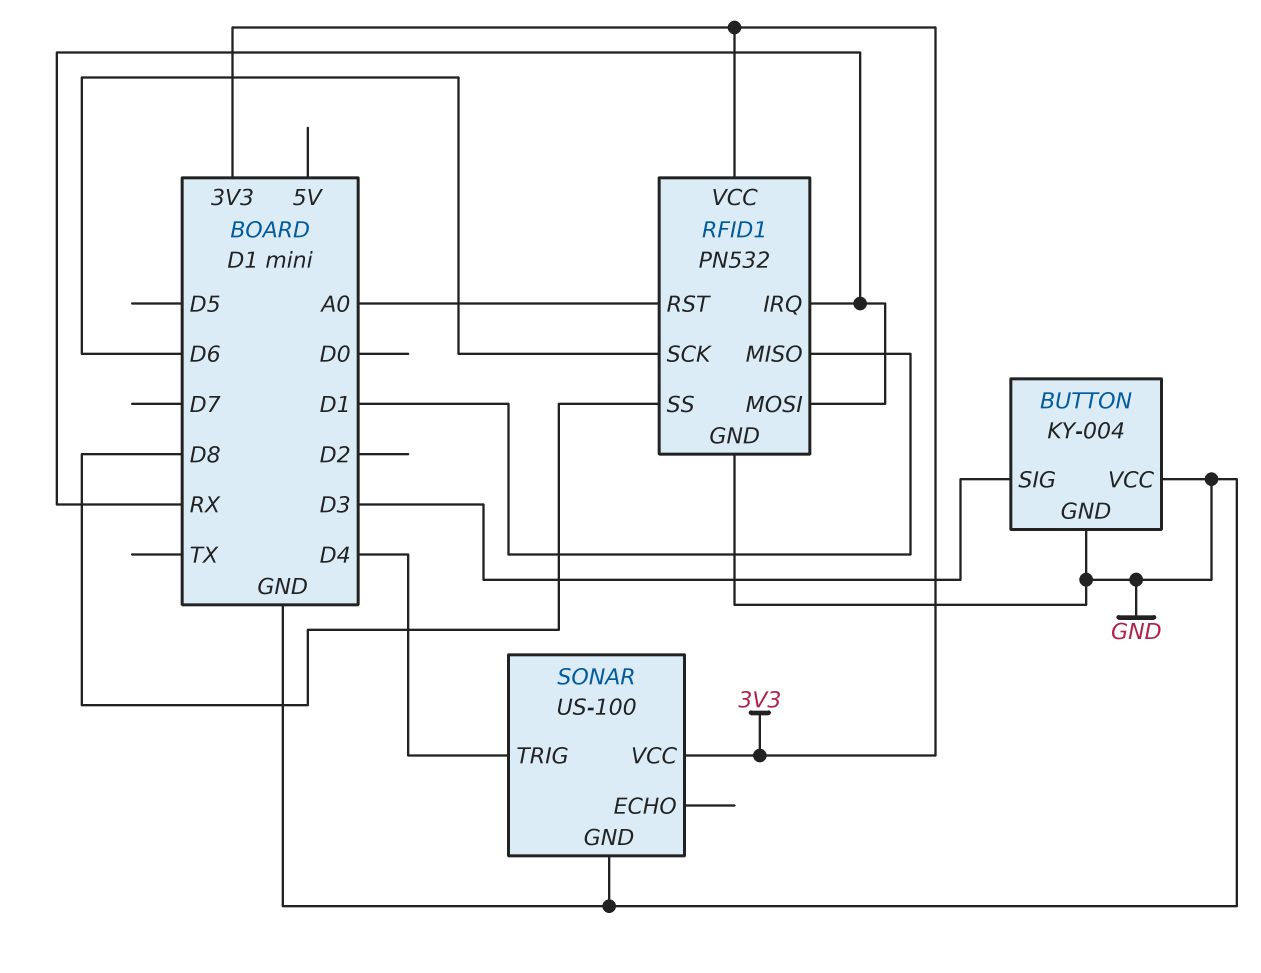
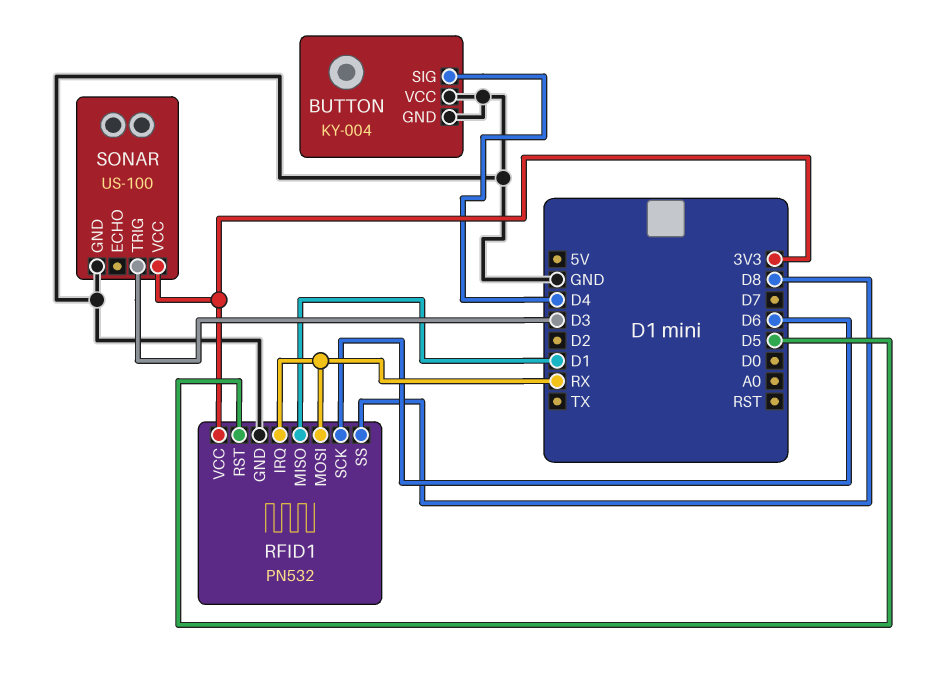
BUTTON pin SIG: D3 -> D4
RFID1 pin RST: A0 -> D5
SONAR pin TRIG: D4 -> D3

